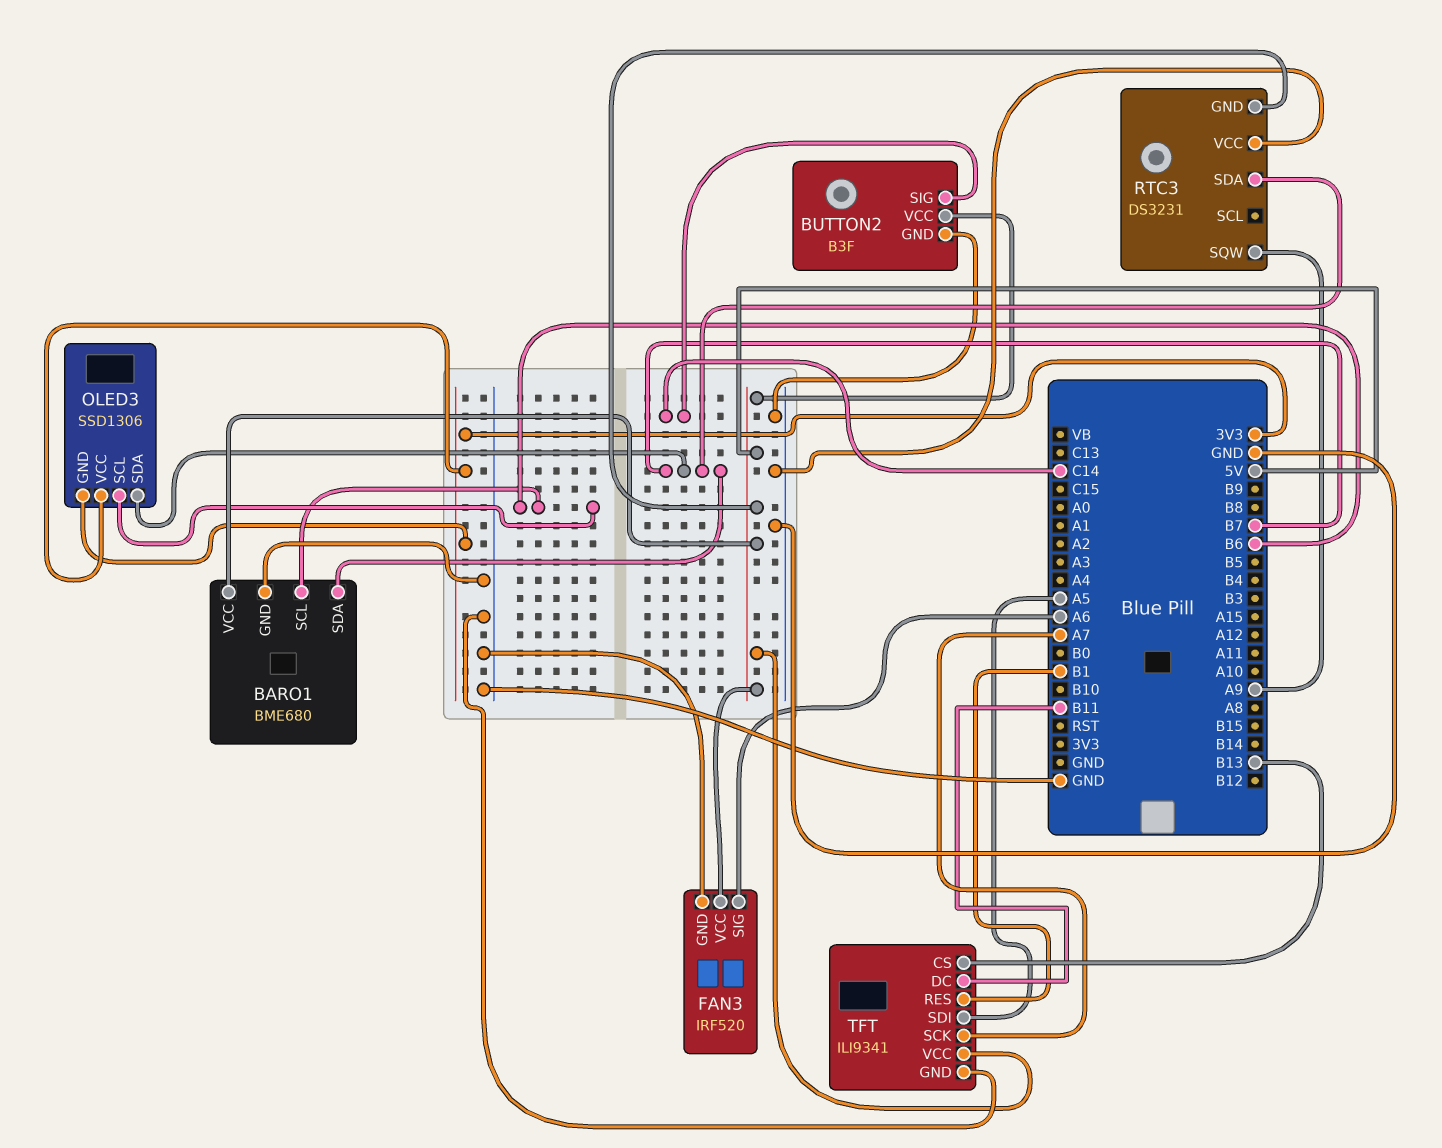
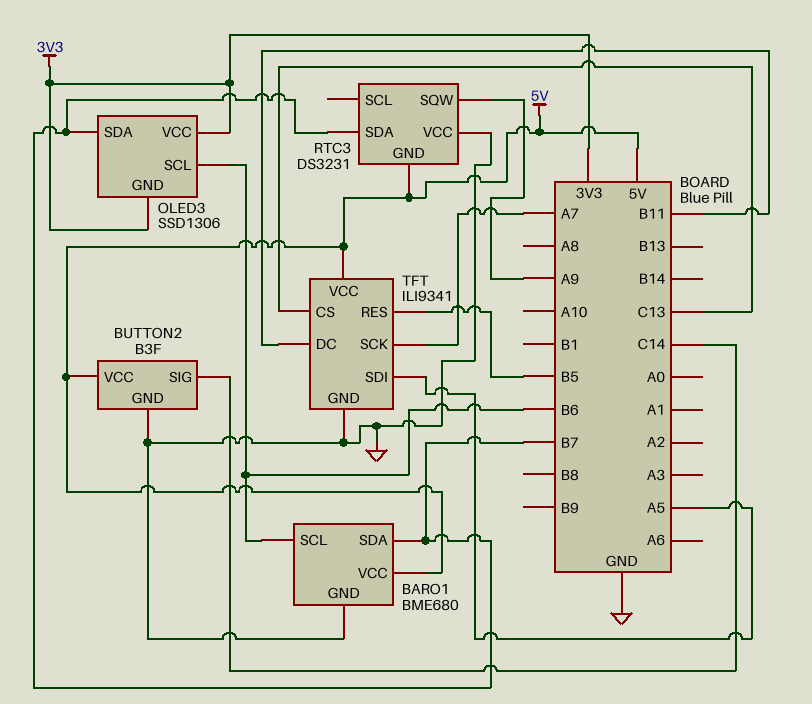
FAN3: IRF520 -> none
FAN3 pin GND: GND -> none
FAN3 pin SIG: A6 -> none
FAN3 pin VCC: 5V -> none
TFT pin CS: B13 -> C13
TFT pin RES: B1 -> B5

